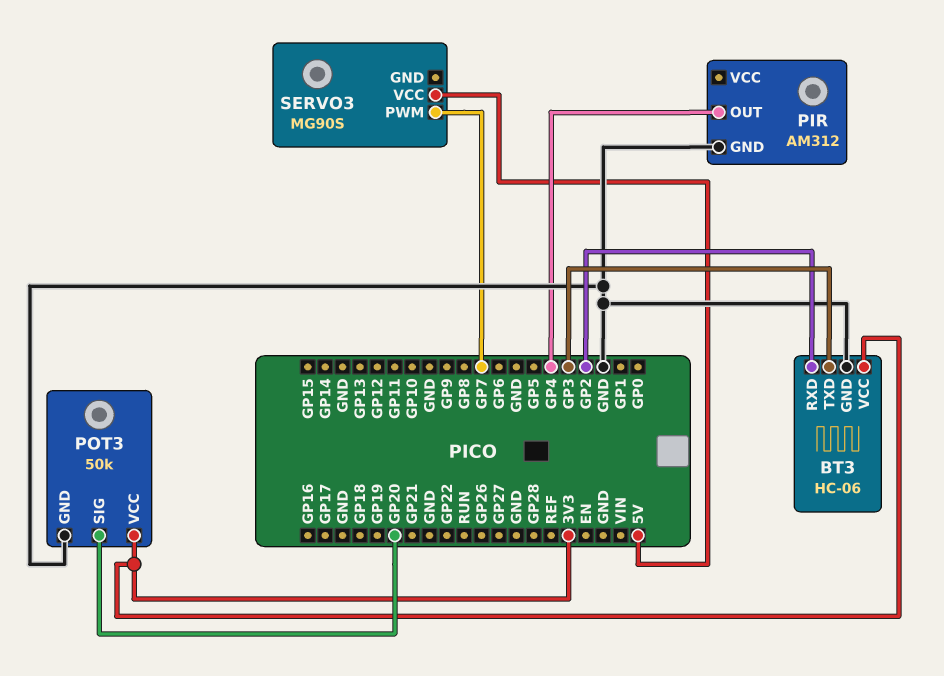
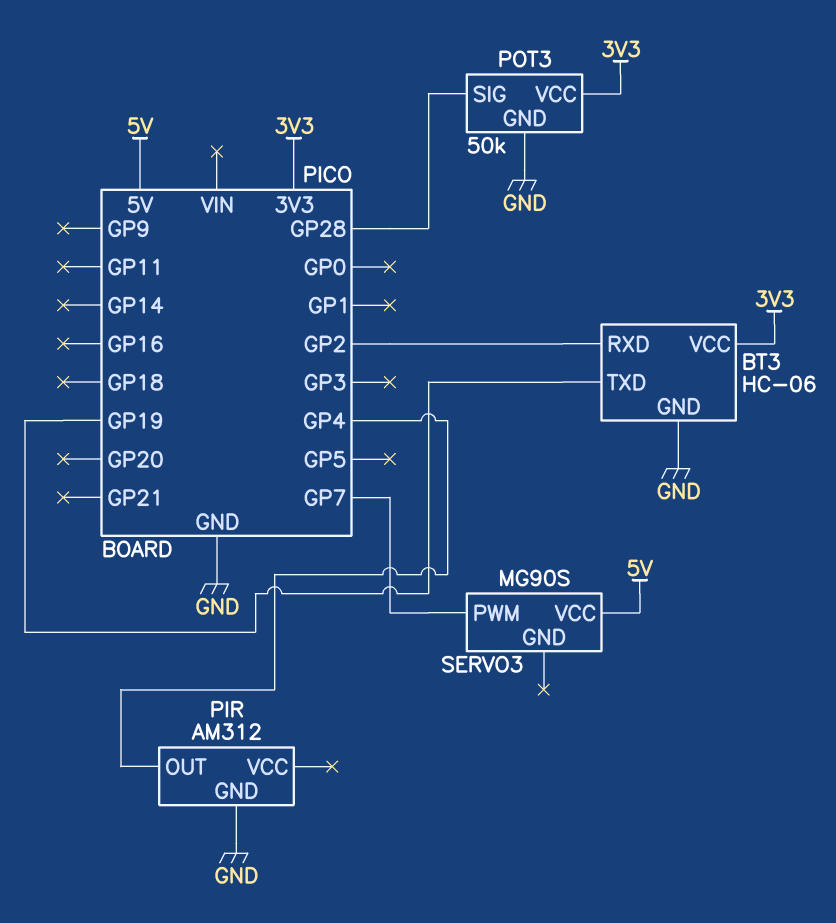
BT3 pin TXD: GP3 -> GP19
POT3 pin SIG: GP20 -> GP28

